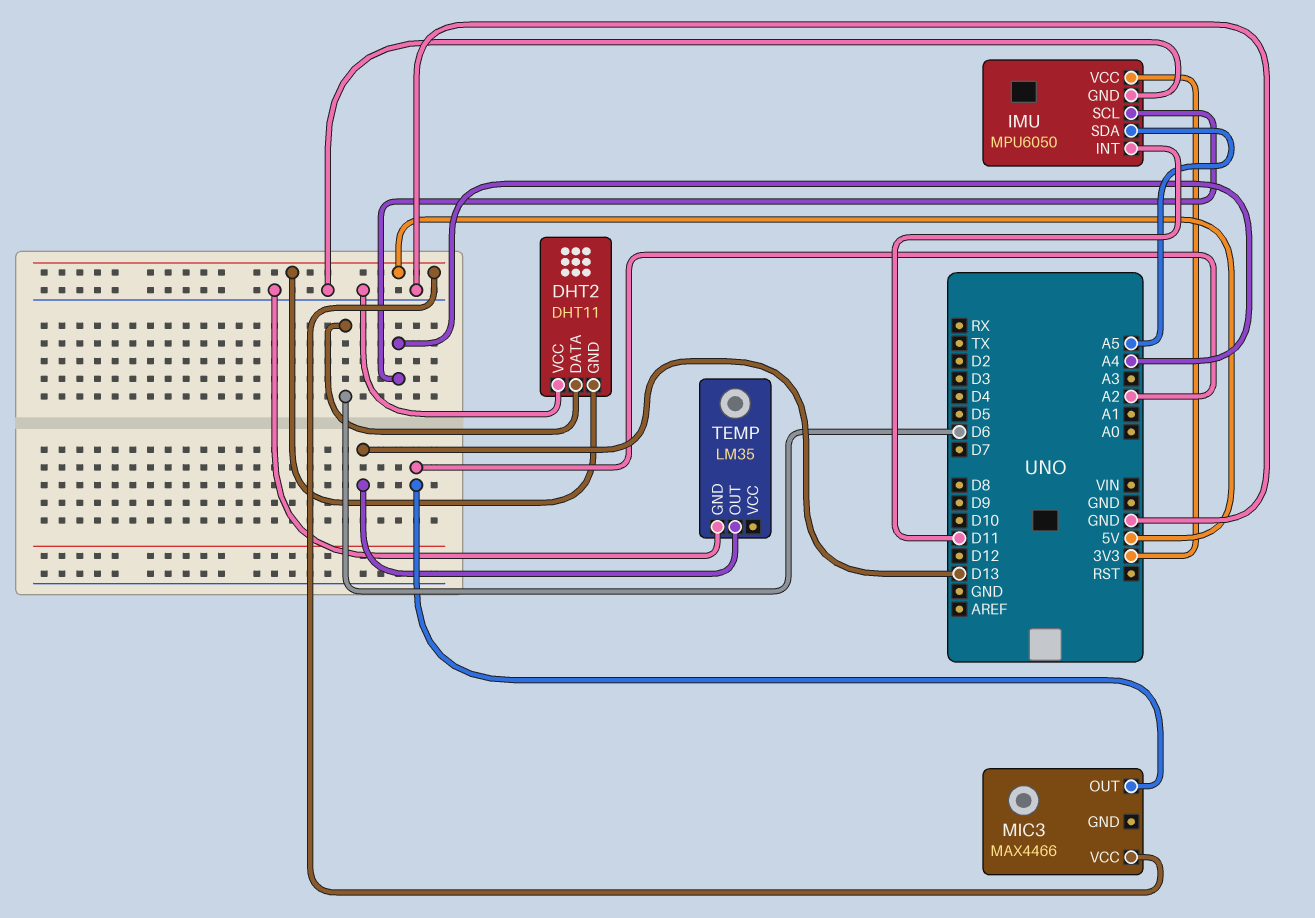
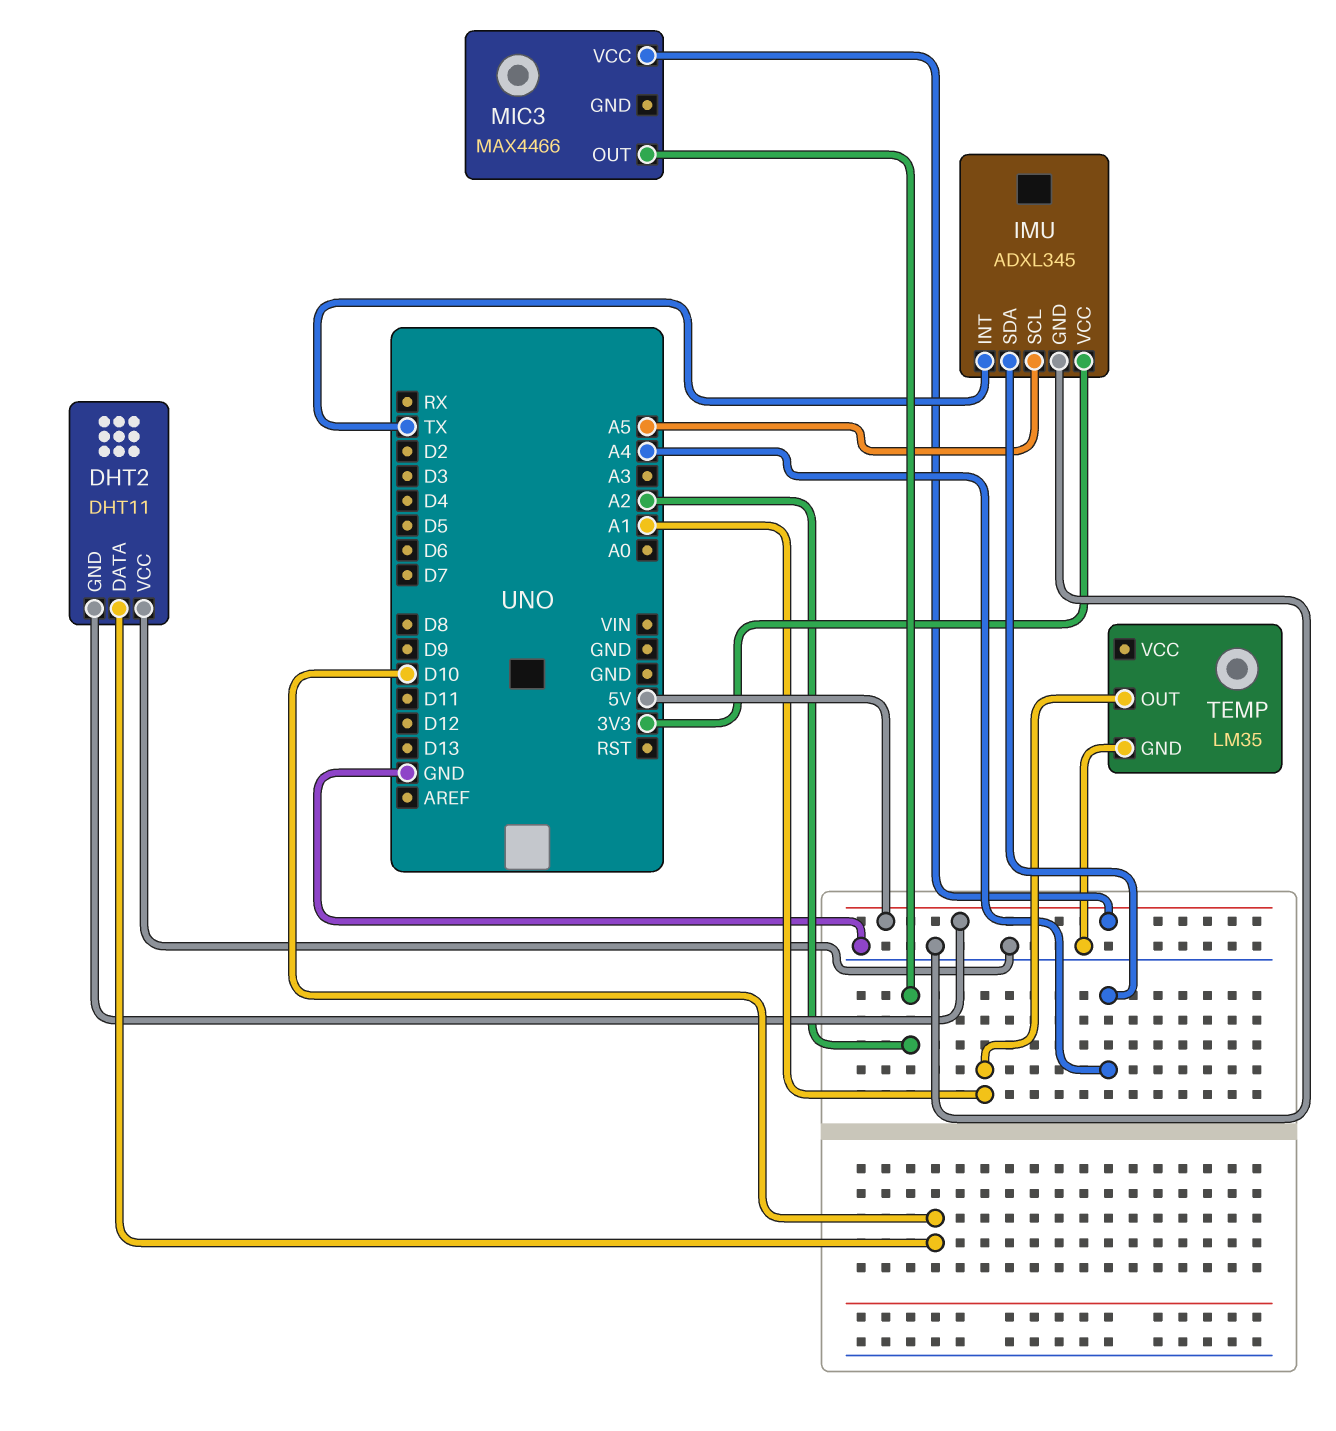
DHT2 pin DATA: D6 -> D10
IMU: MPU6050 -> ADXL345
IMU pin INT: D11 -> TX
IMU pin SCL: A4 -> A5
IMU pin SDA: A5 -> A4
TEMP pin OUT: D13 -> A1

